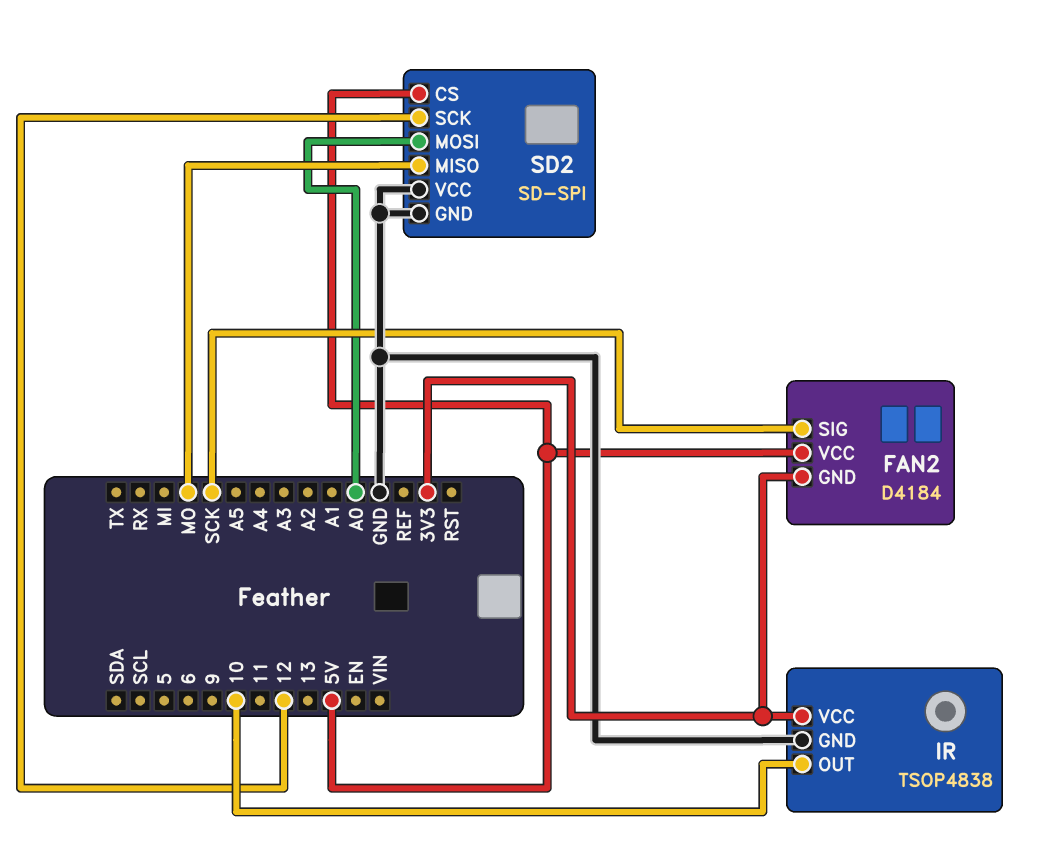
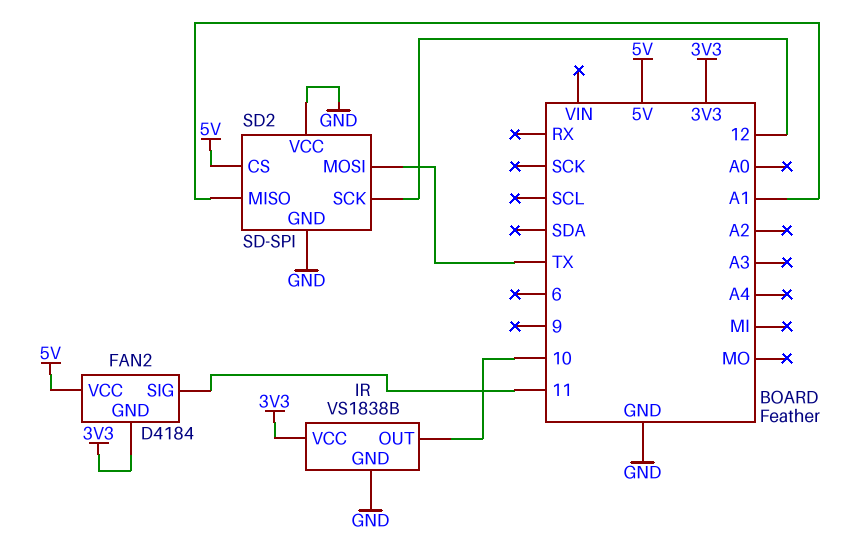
FAN2 pin SIG: SCK -> 11
IR: TSOP4838 -> VS1838B
SD2 pin MISO: MO -> A1
SD2 pin MOSI: A0 -> TX

